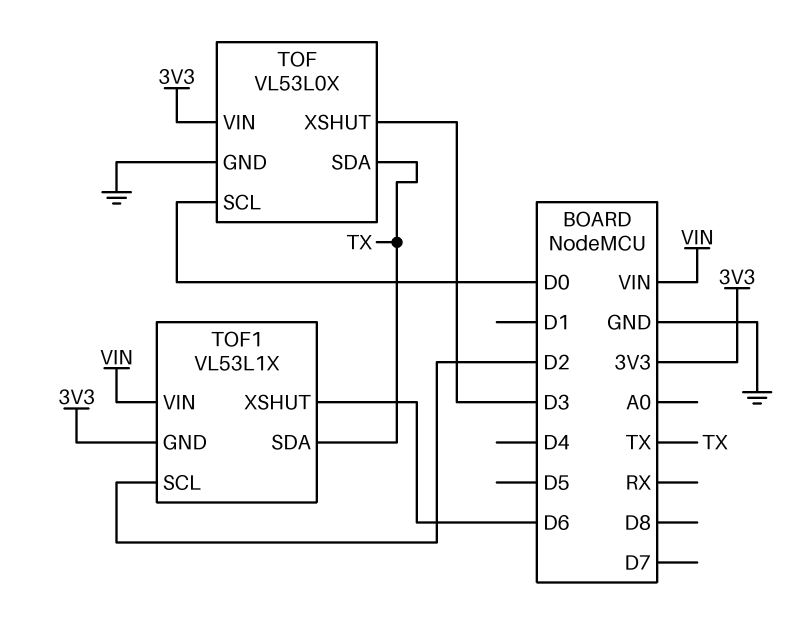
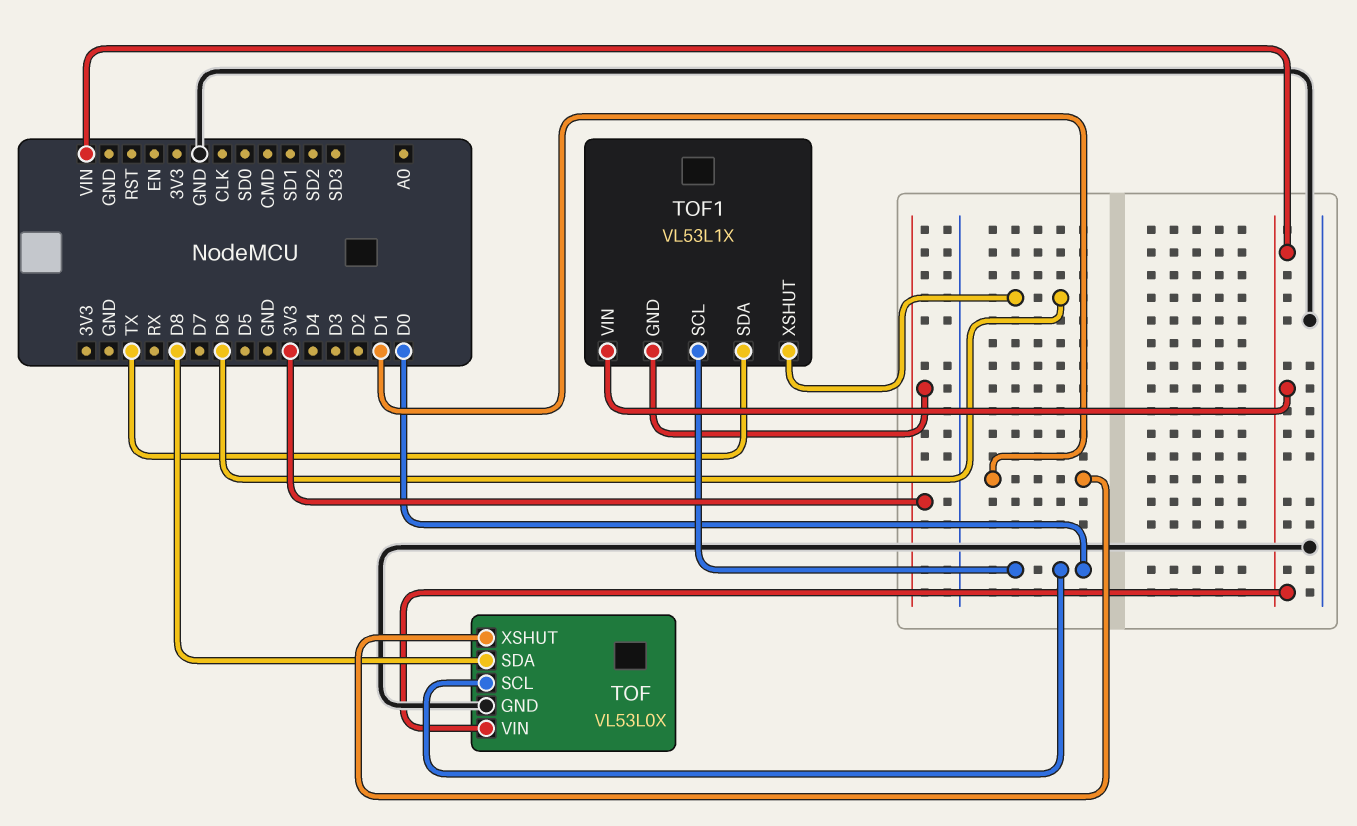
TOF pin SDA: TX -> D8
TOF pin VIN: 3V3 -> VIN
TOF pin XSHUT: D3 -> D1
TOF1 pin SCL: D2 -> D0

